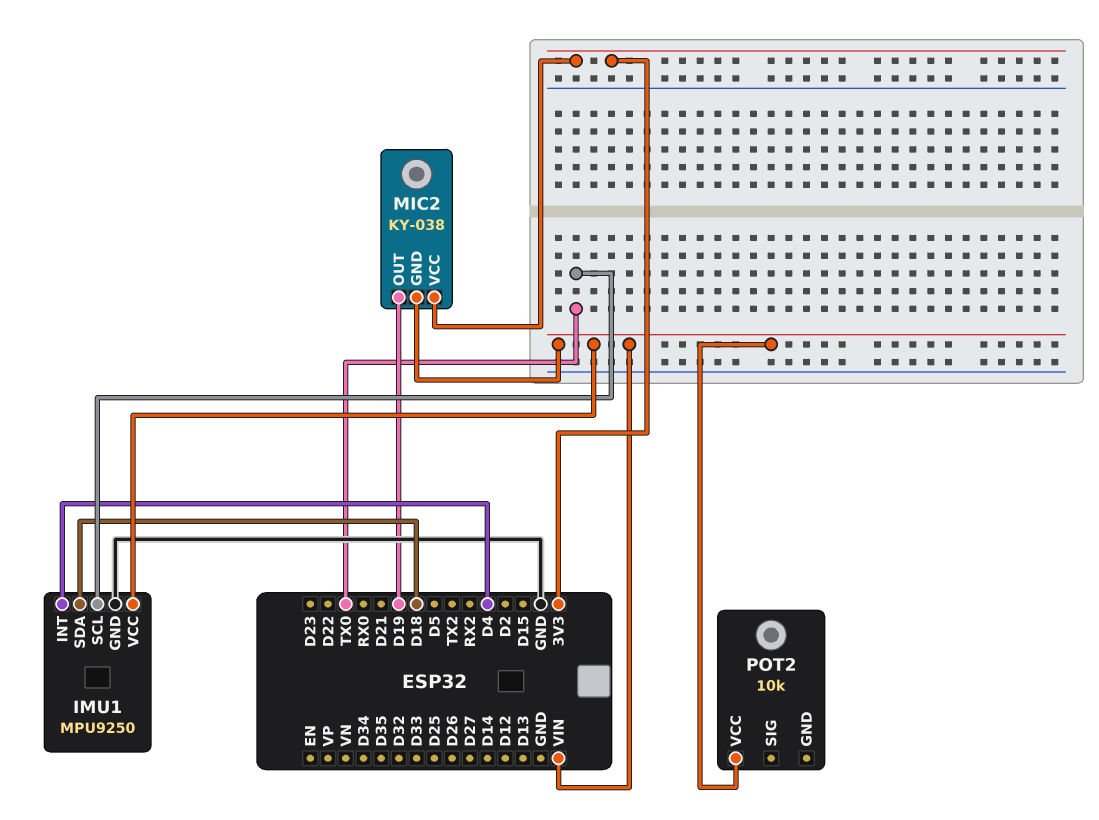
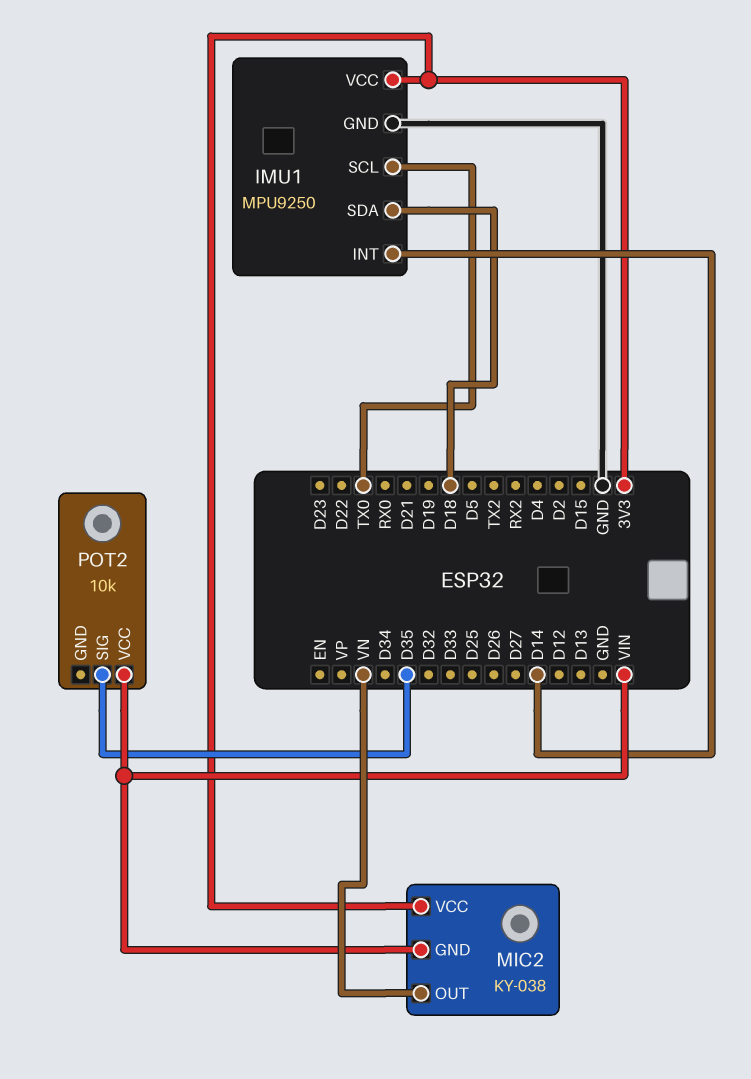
IMU1 pin INT: D4 -> D14
IMU1 pin VCC: VIN -> 3V3
MIC2 pin OUT: D19 -> VN
POT2 pin SIG: none -> D35

